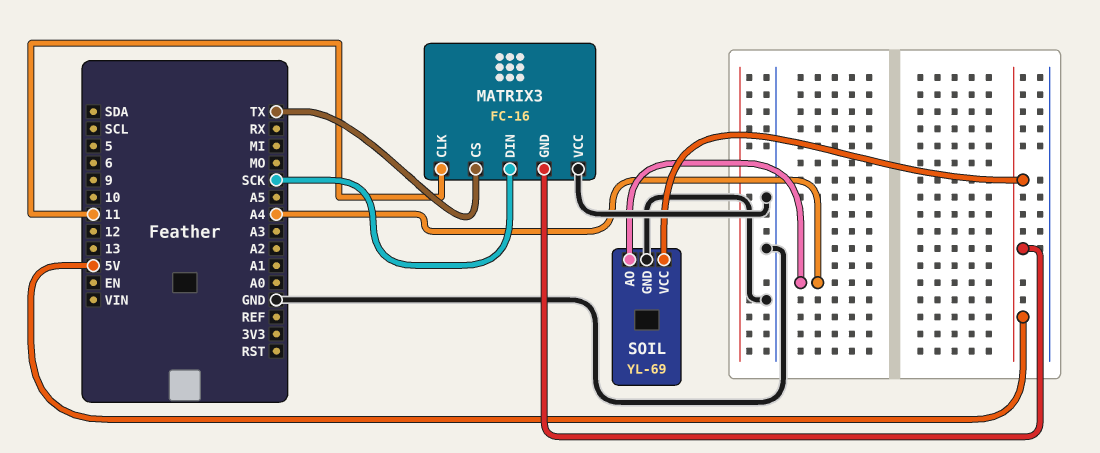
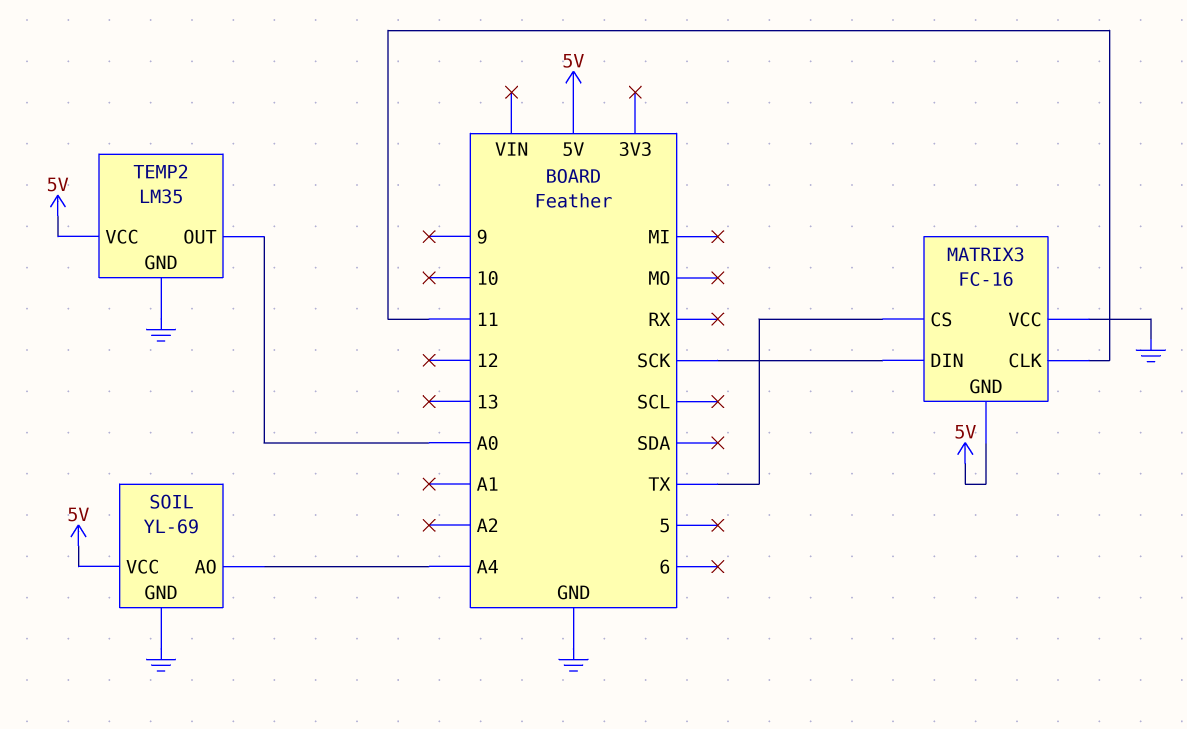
TEMP2: none -> LM35
TEMP2 pin GND: none -> GND
TEMP2 pin OUT: none -> A0
TEMP2 pin VCC: none -> 5V

